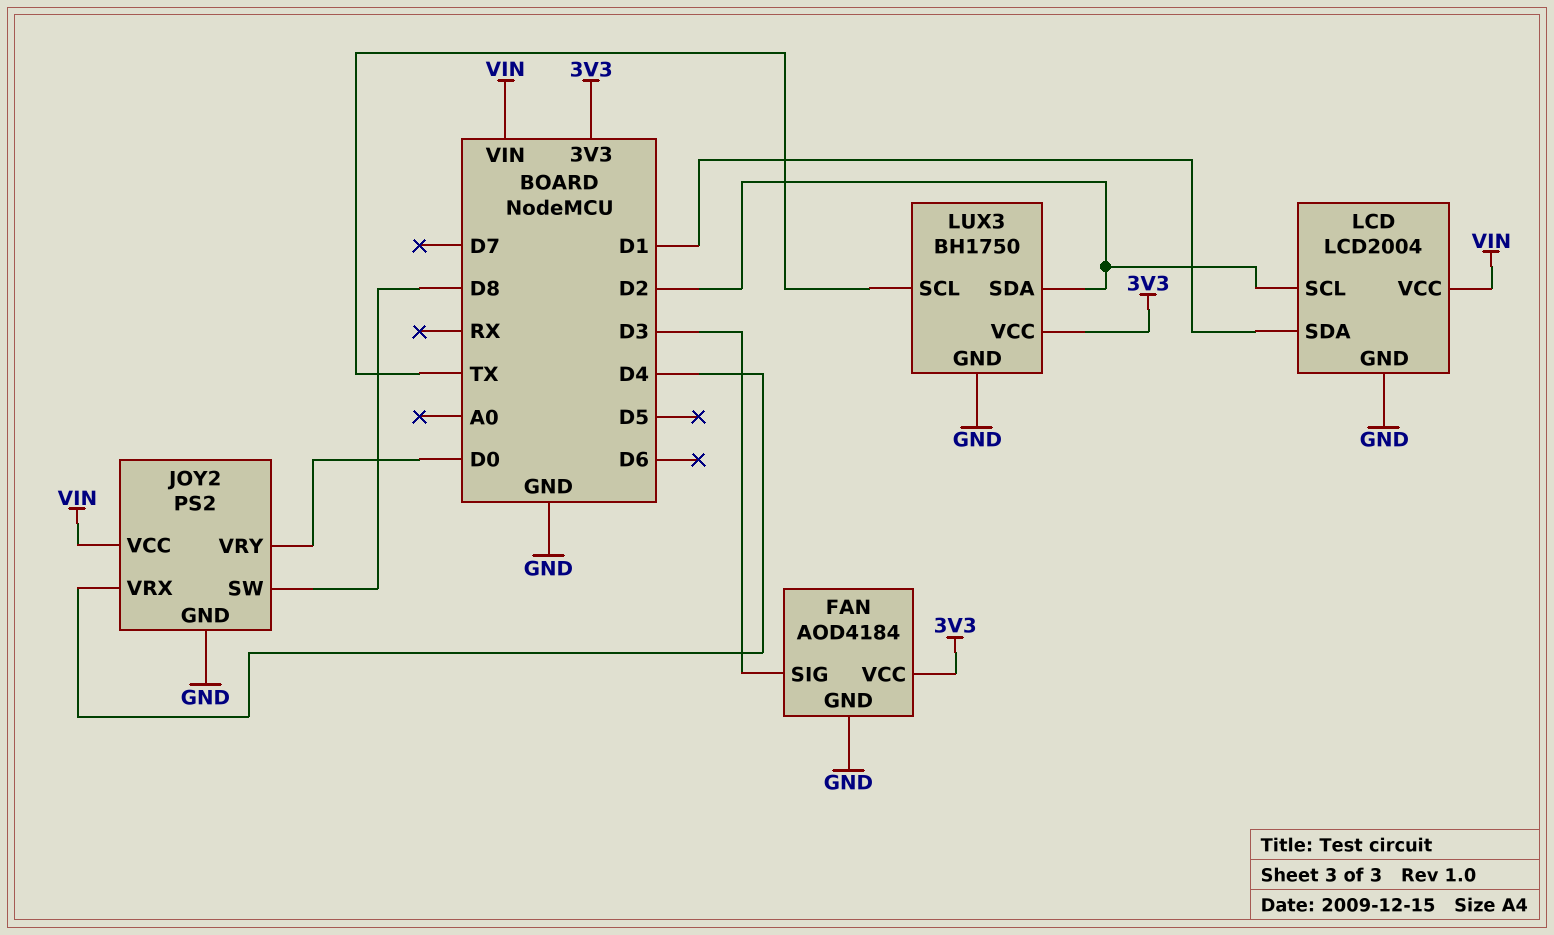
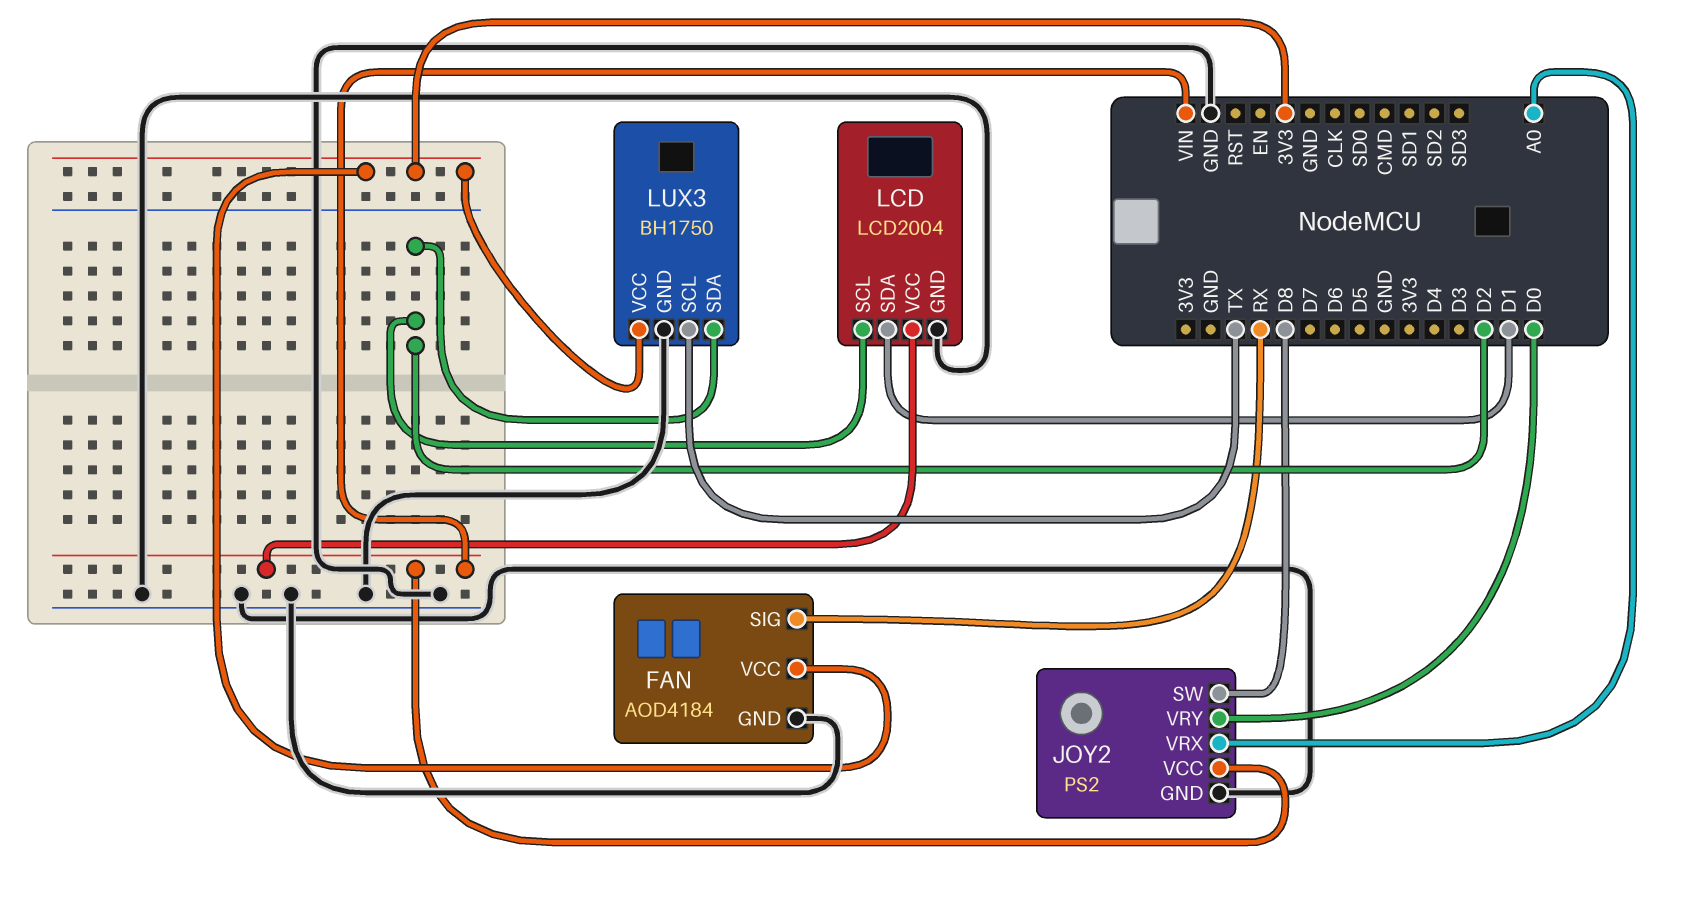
FAN pin SIG: D3 -> RX
JOY2 pin VRX: D4 -> A0

